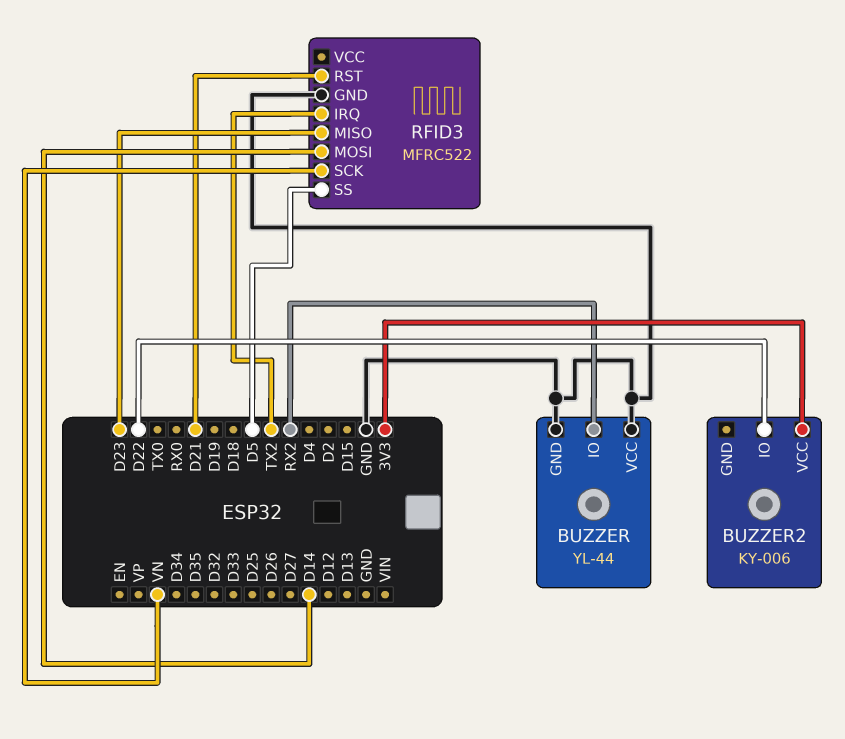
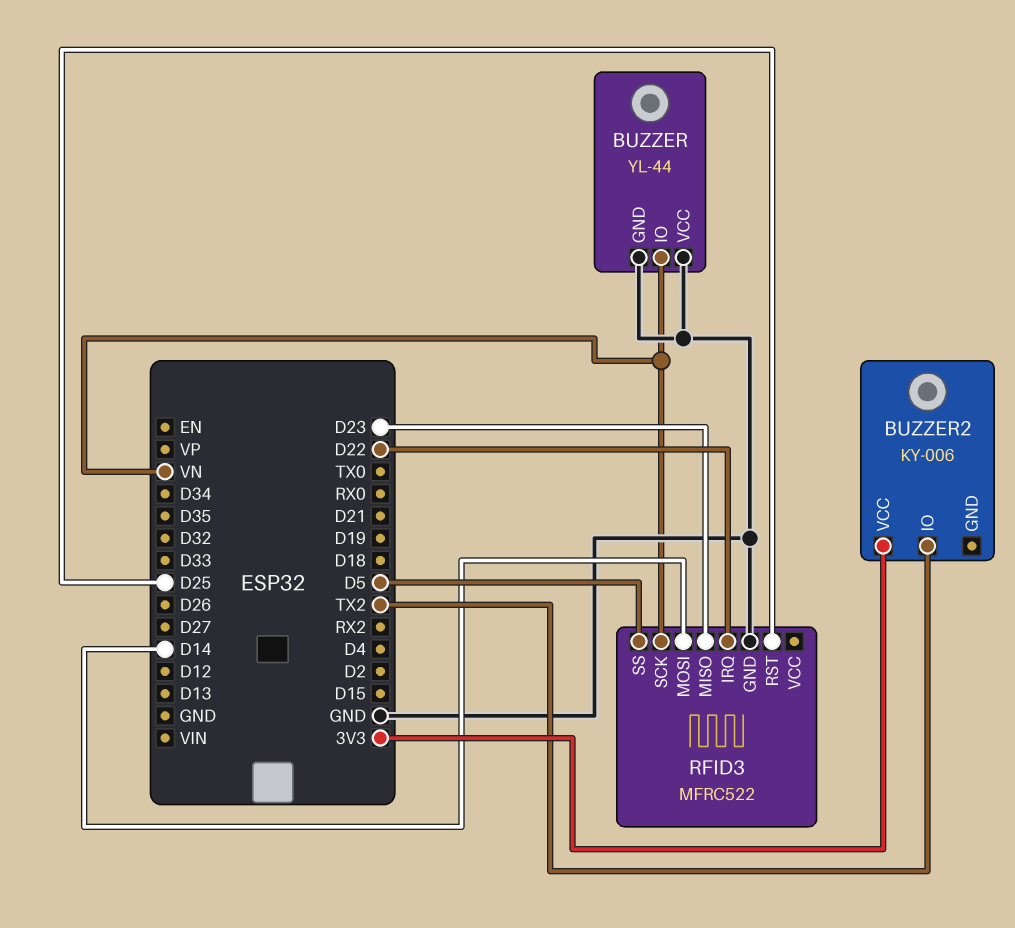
BUZZER pin IO: RX2 -> VN
BUZZER2 pin IO: D22 -> TX2
RFID3 pin IRQ: TX2 -> D22
RFID3 pin RST: D21 -> D25

